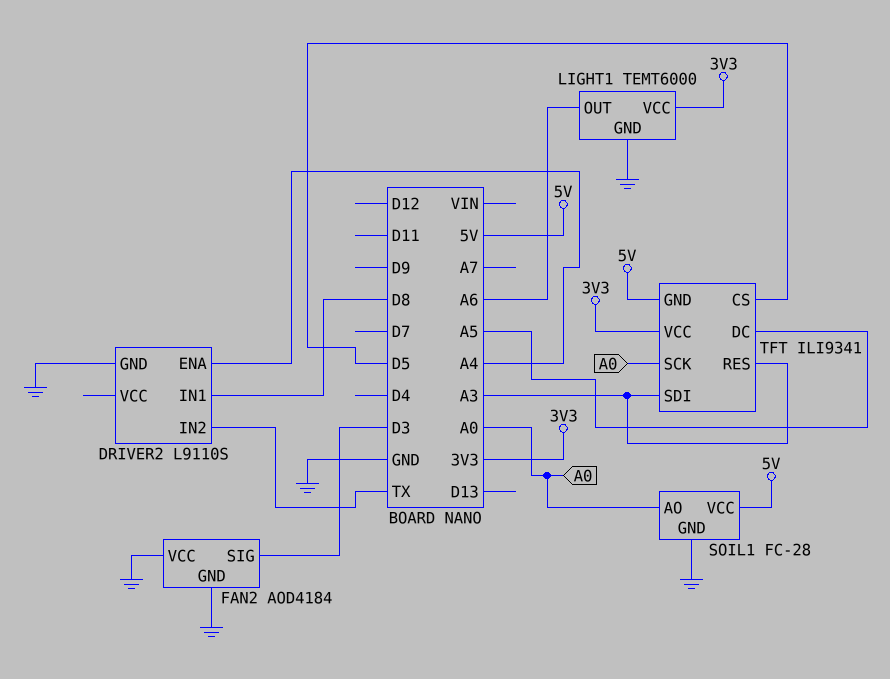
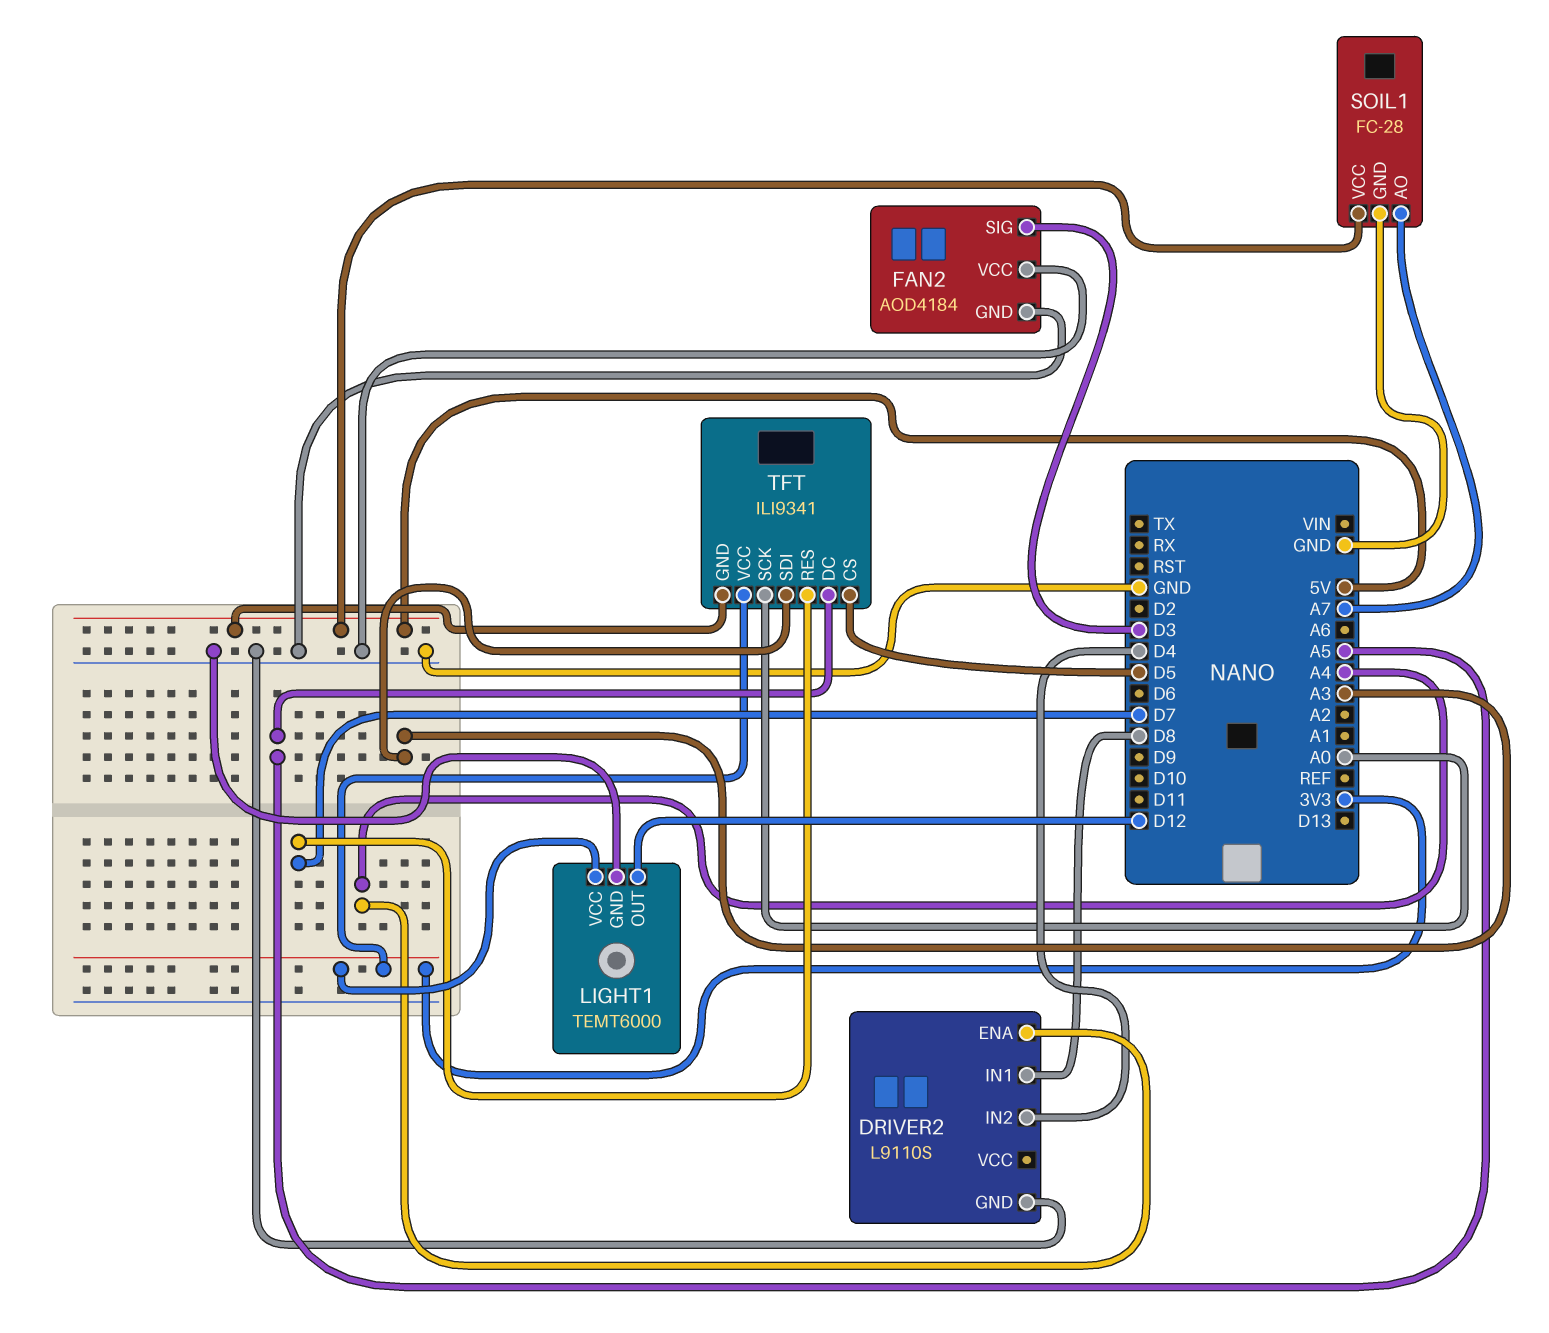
DRIVER2 pin IN2: TX -> D4
LIGHT1 pin OUT: A6 -> D12
SOIL1 pin AO: A0 -> A7
TFT pin RES: A3 -> D7

